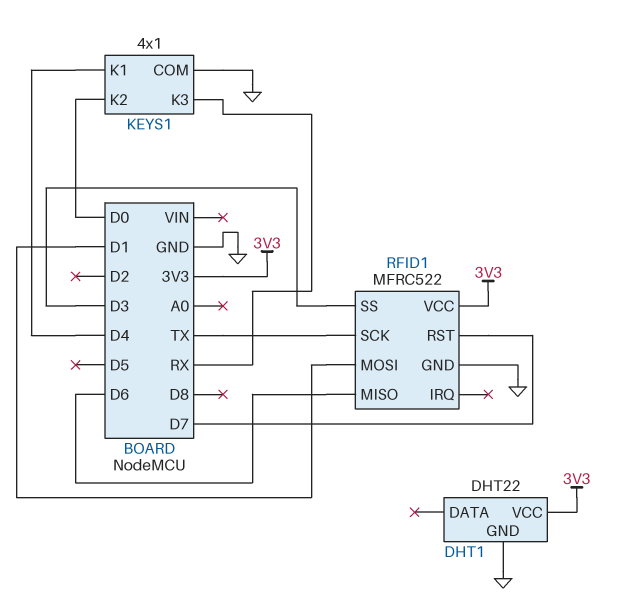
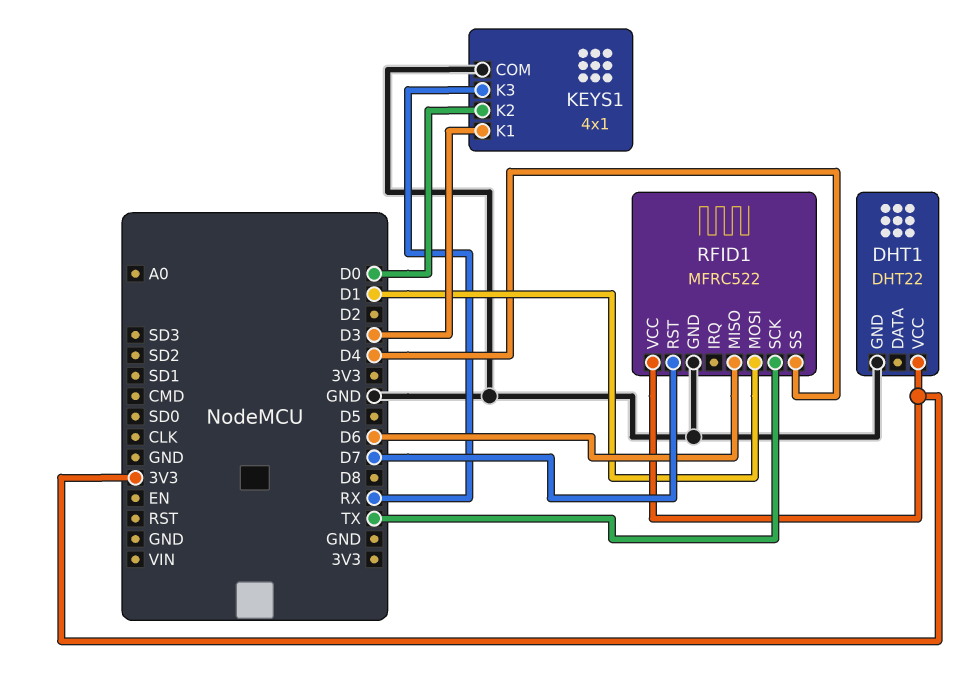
KEYS1 pin K1: D4 -> D3
RFID1 pin SS: D3 -> D4

